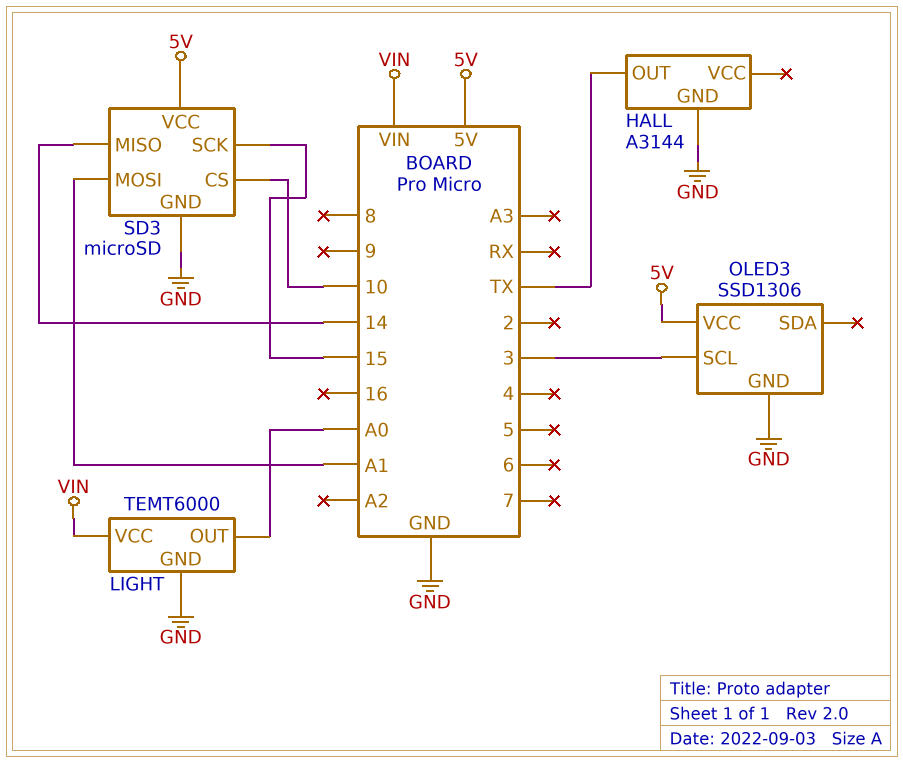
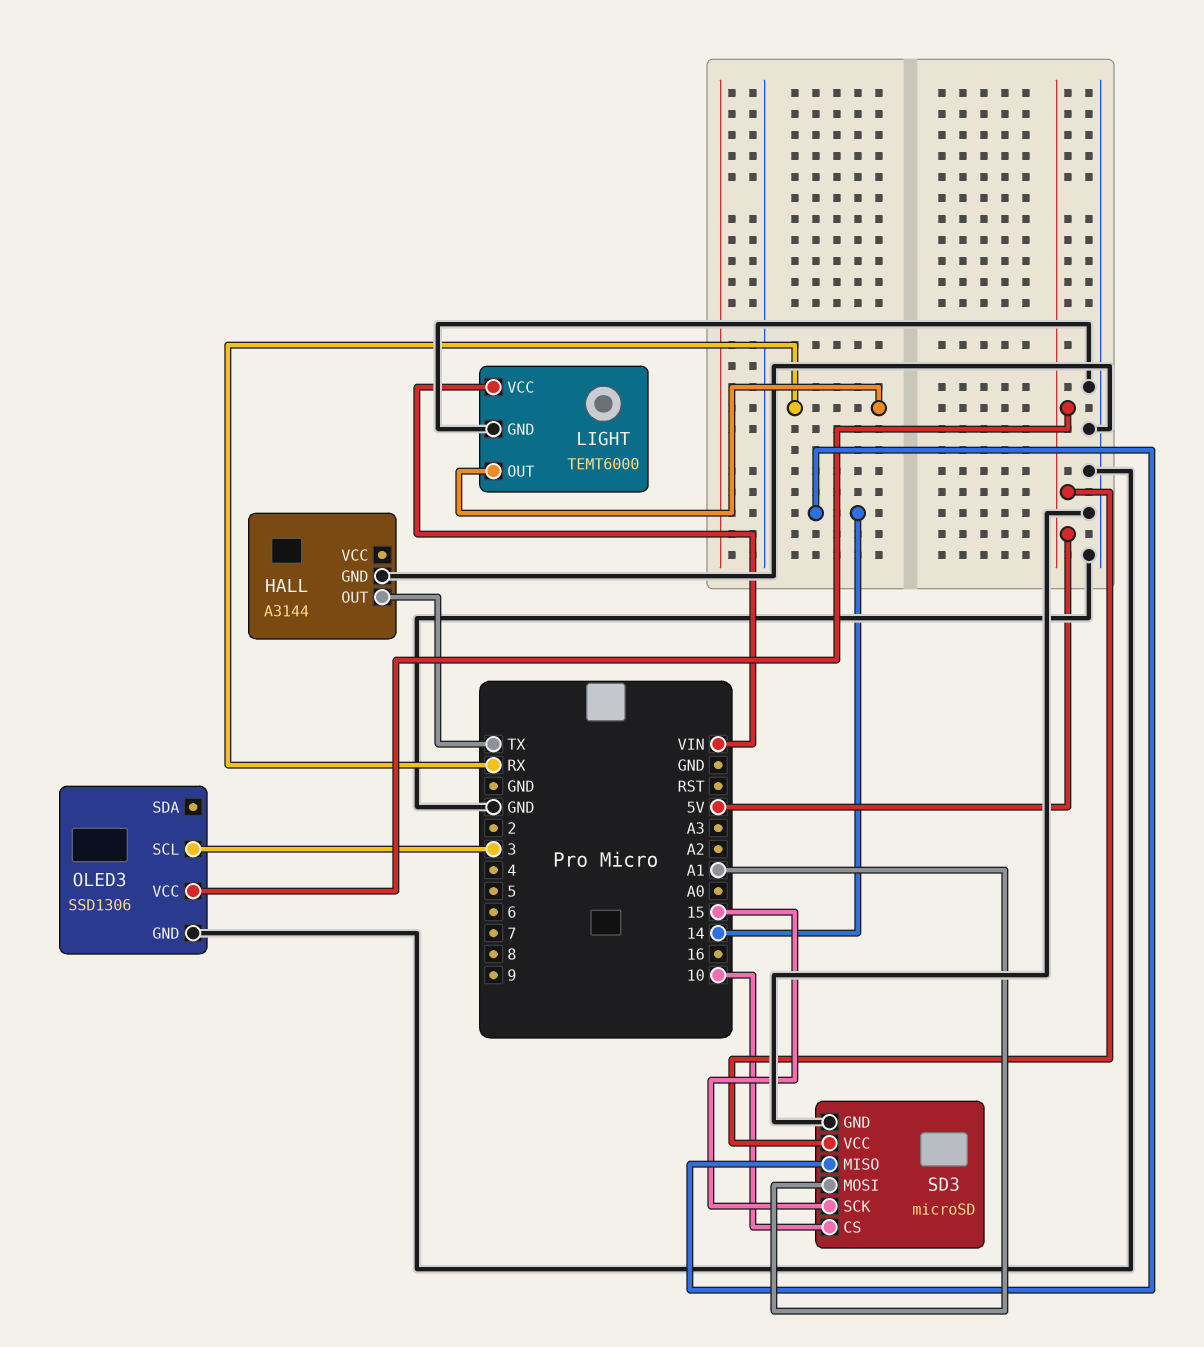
LIGHT pin OUT: A0 -> RX

